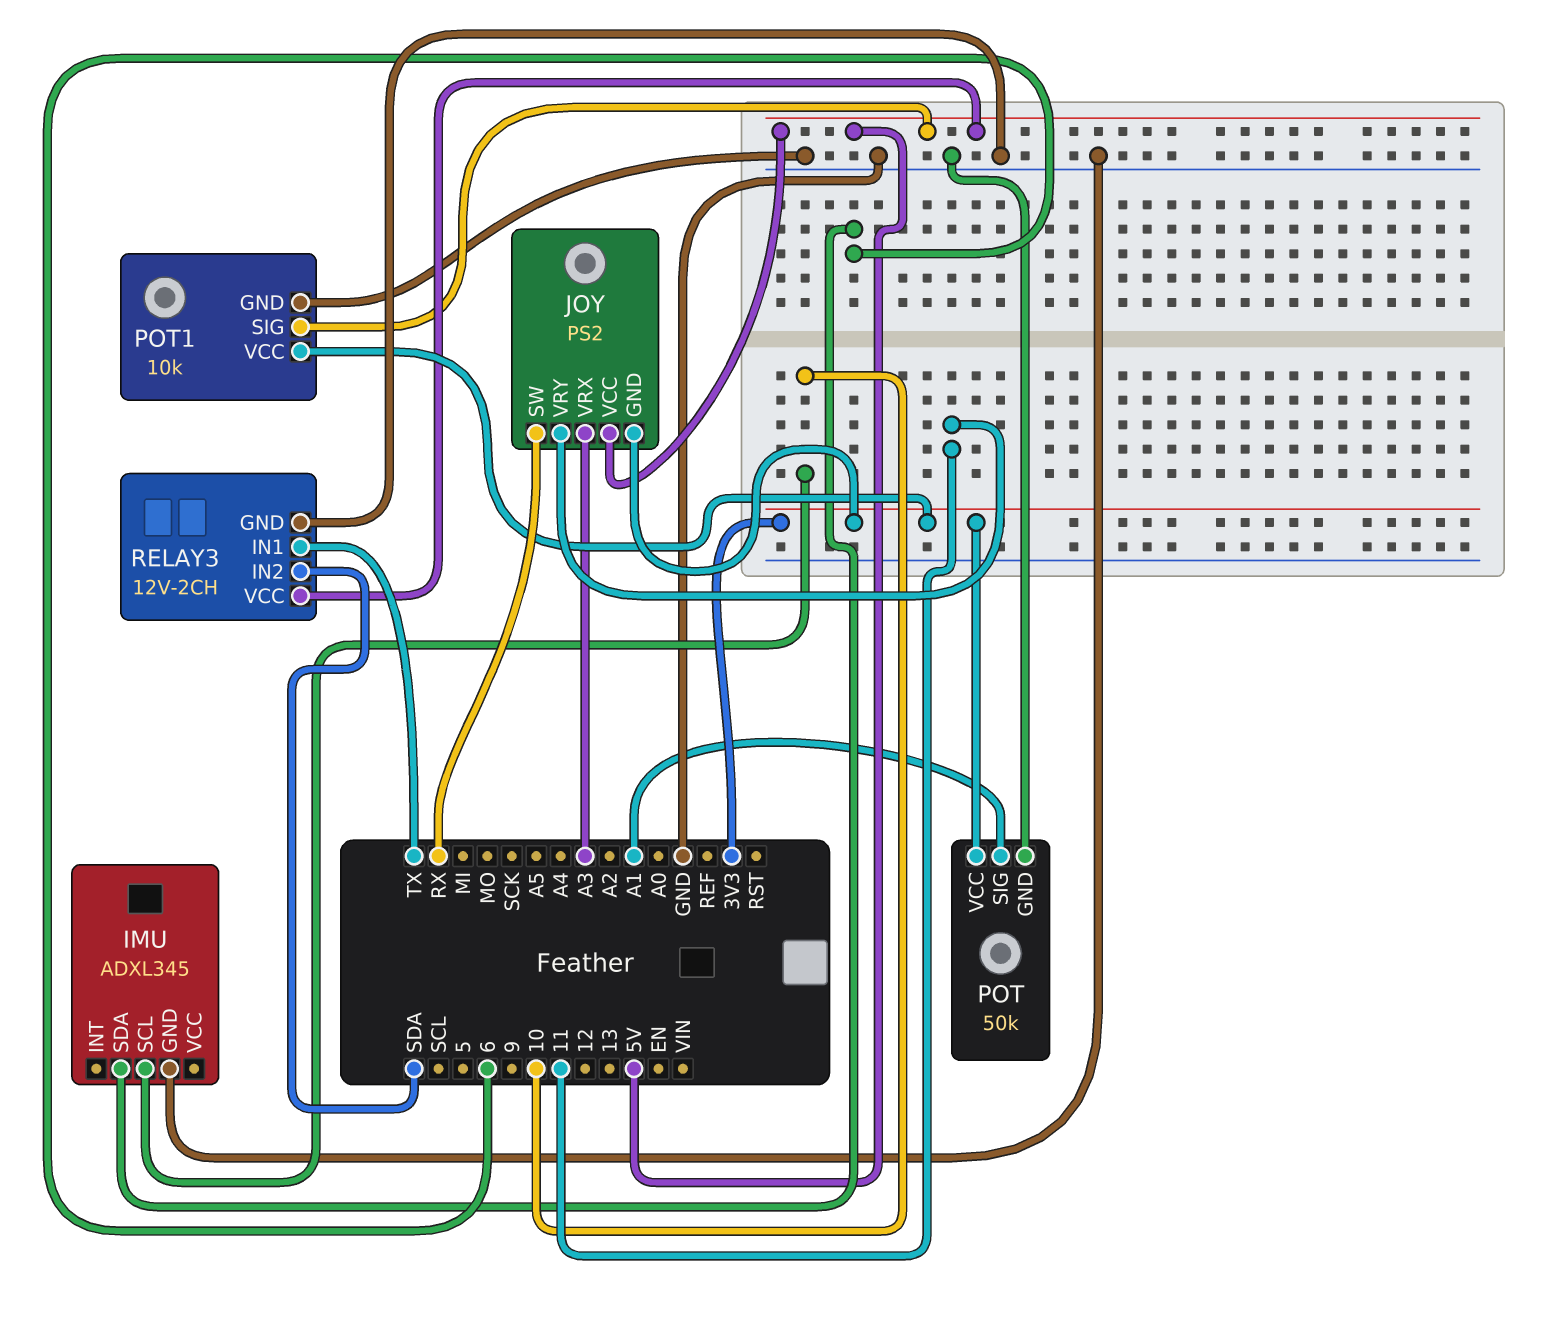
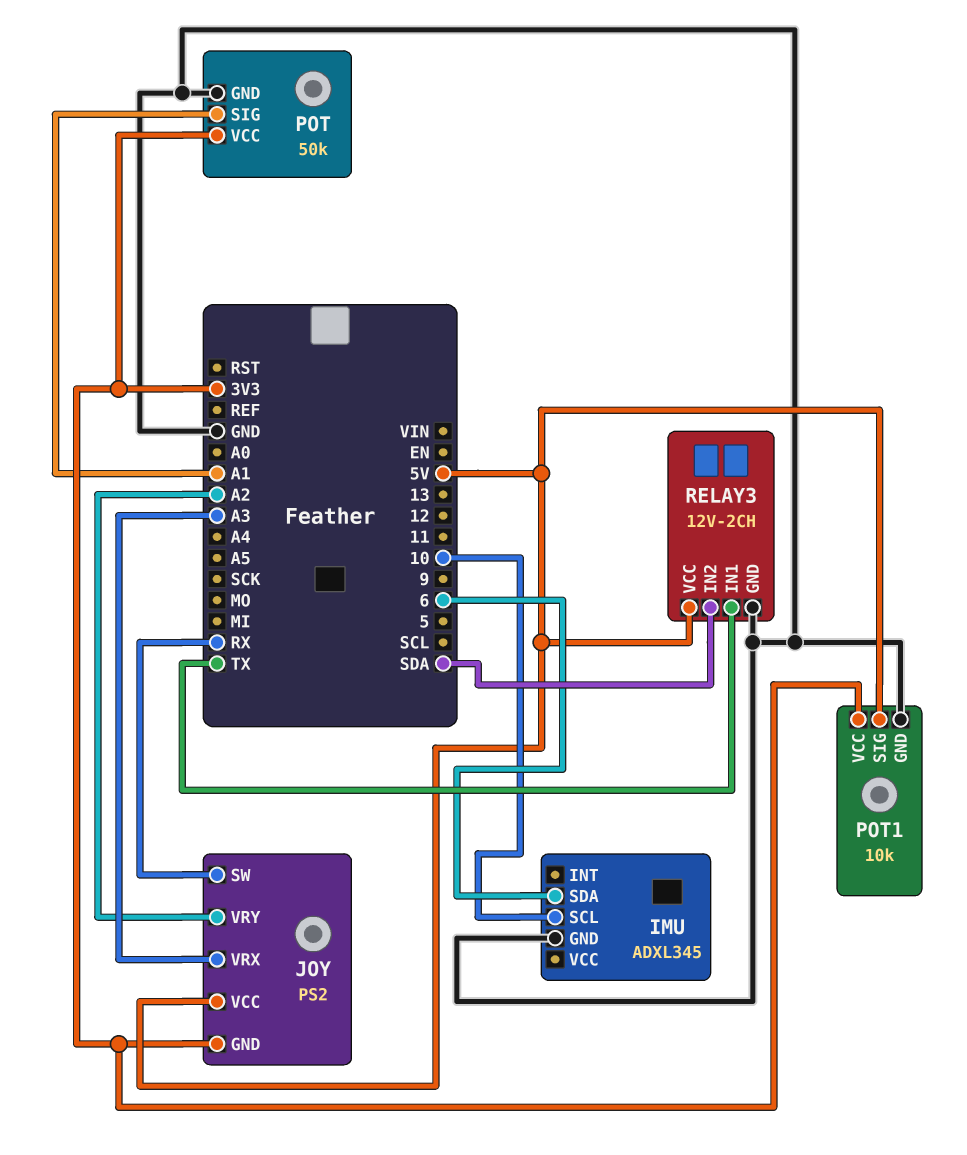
JOY pin VRY: 11 -> A2

